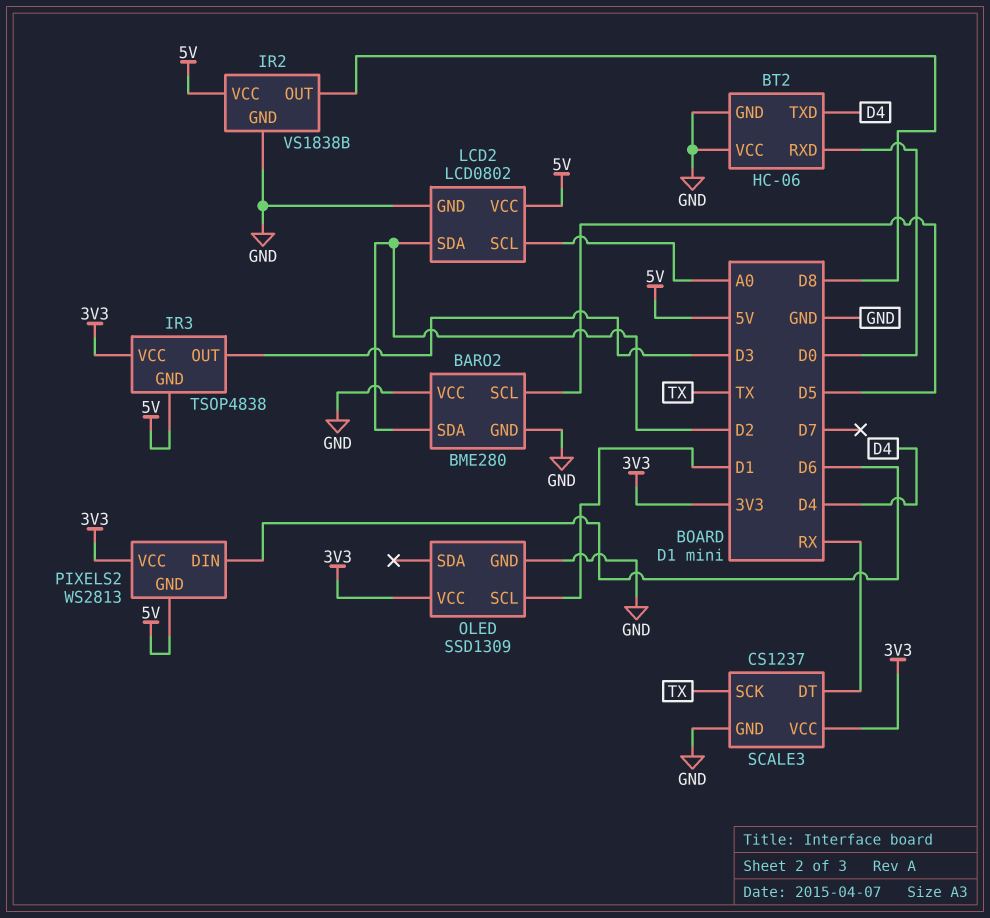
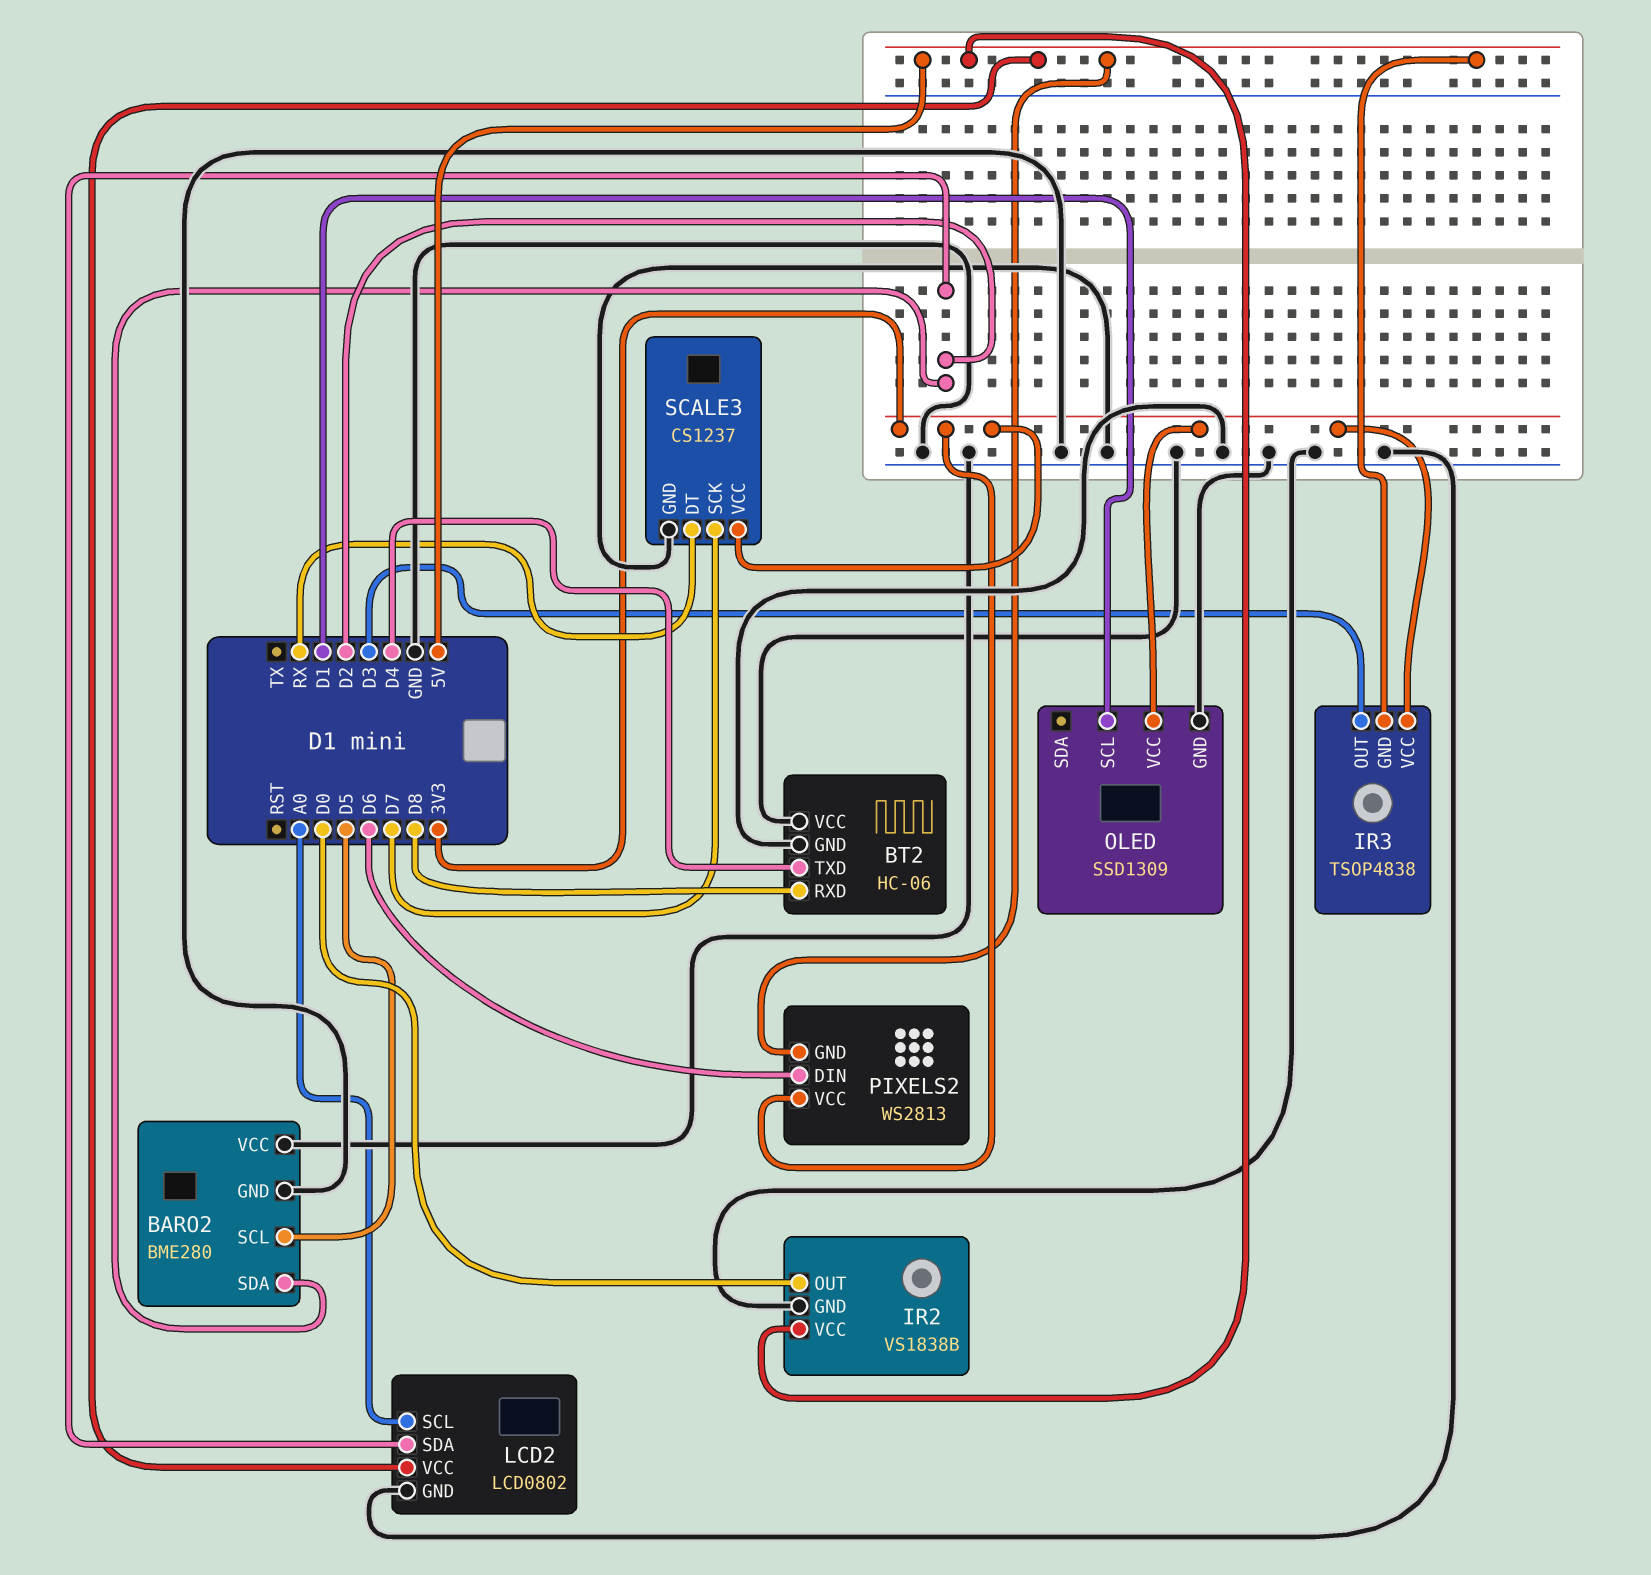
BT2 pin RXD: D0 -> D8
IR2 pin OUT: D8 -> D0
SCALE3 pin SCK: TX -> D7

